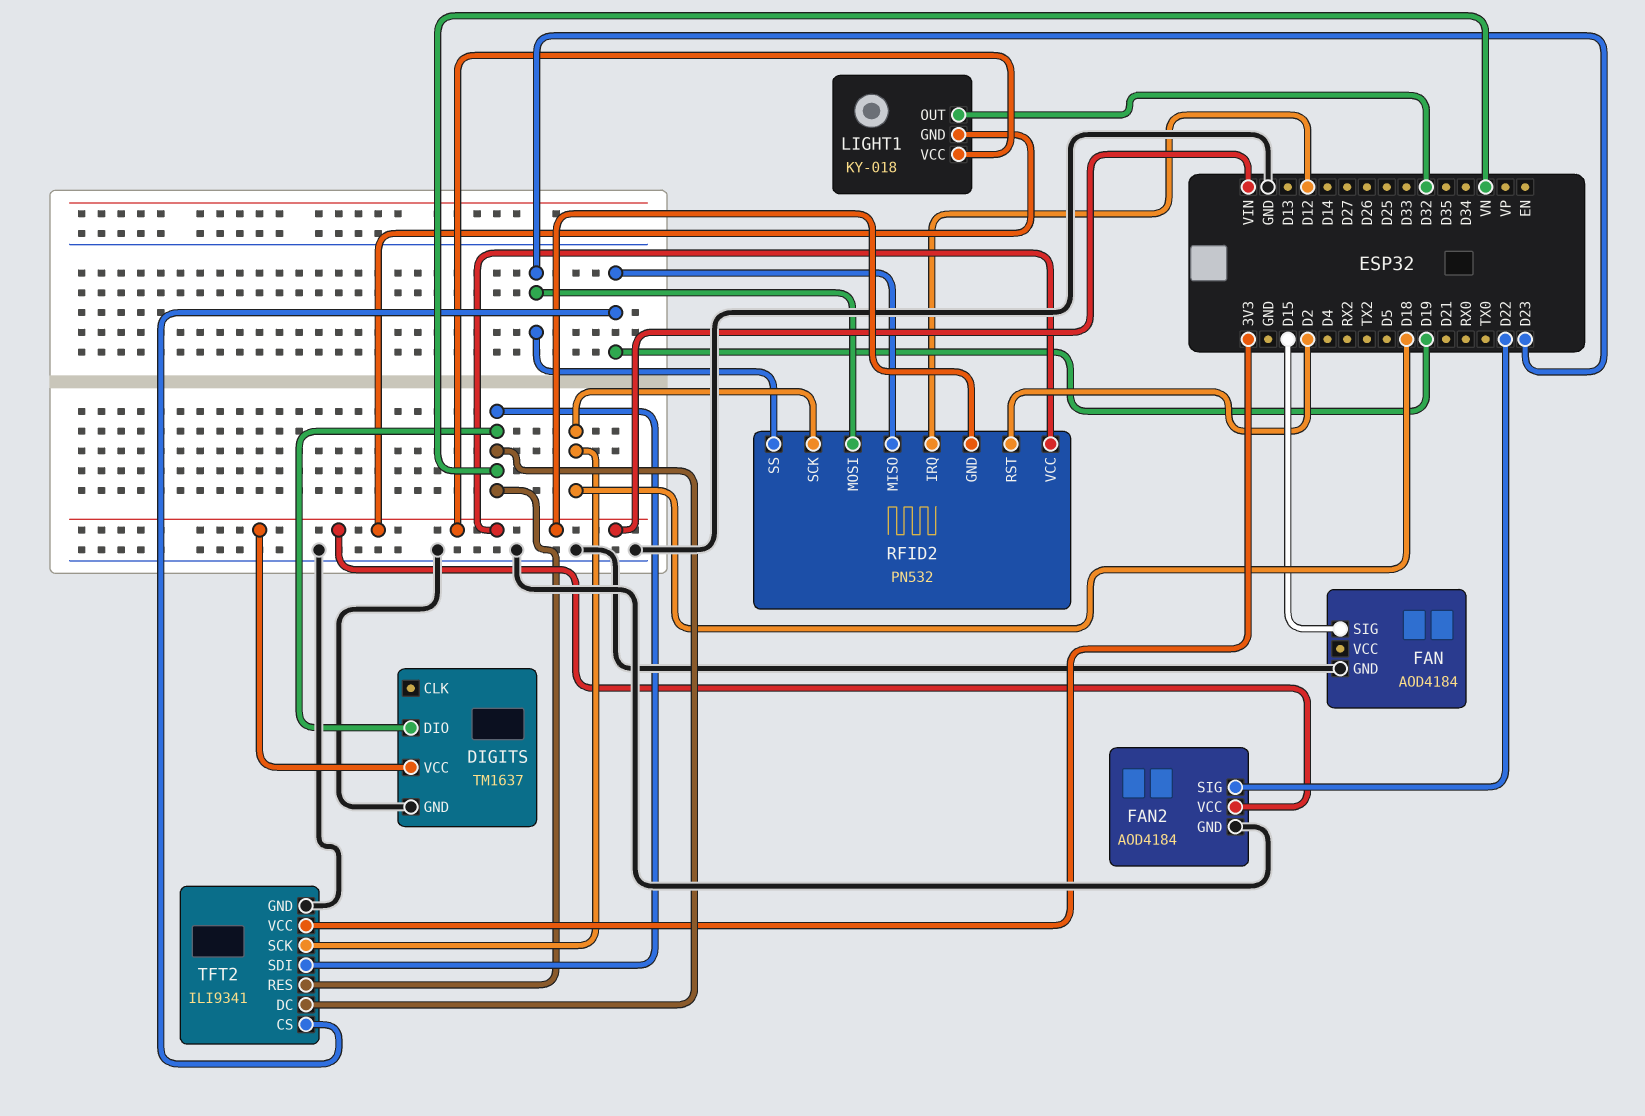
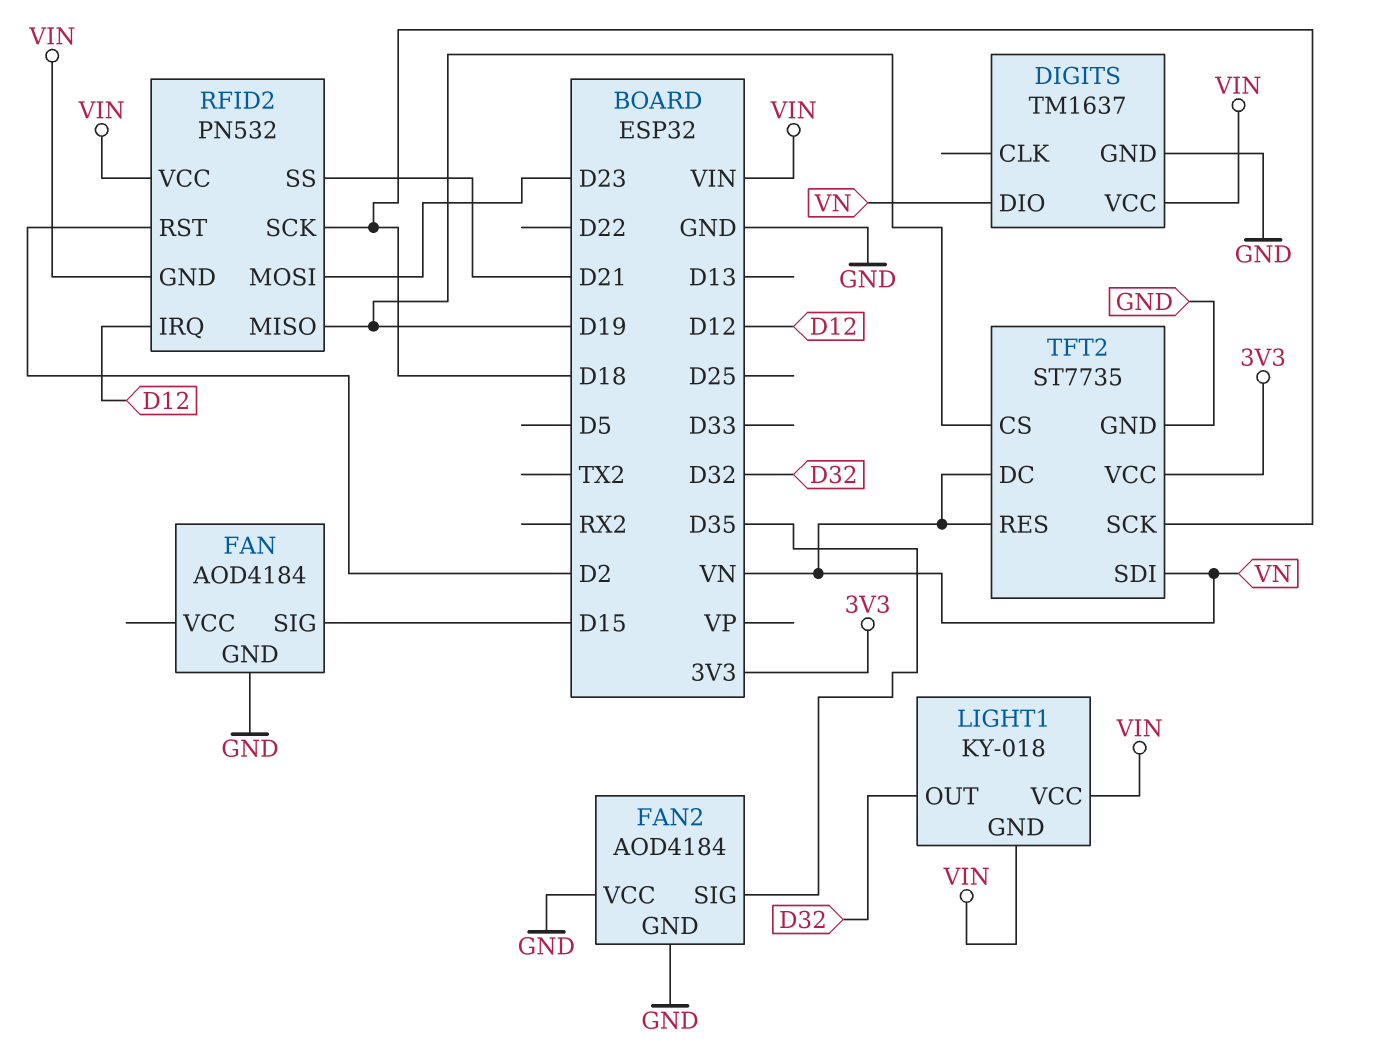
FAN2 pin SIG: D22 -> D35
FAN2 pin VCC: VIN -> GND
RFID2 pin SS: D23 -> D21
TFT2: ILI9341 -> ST7735

